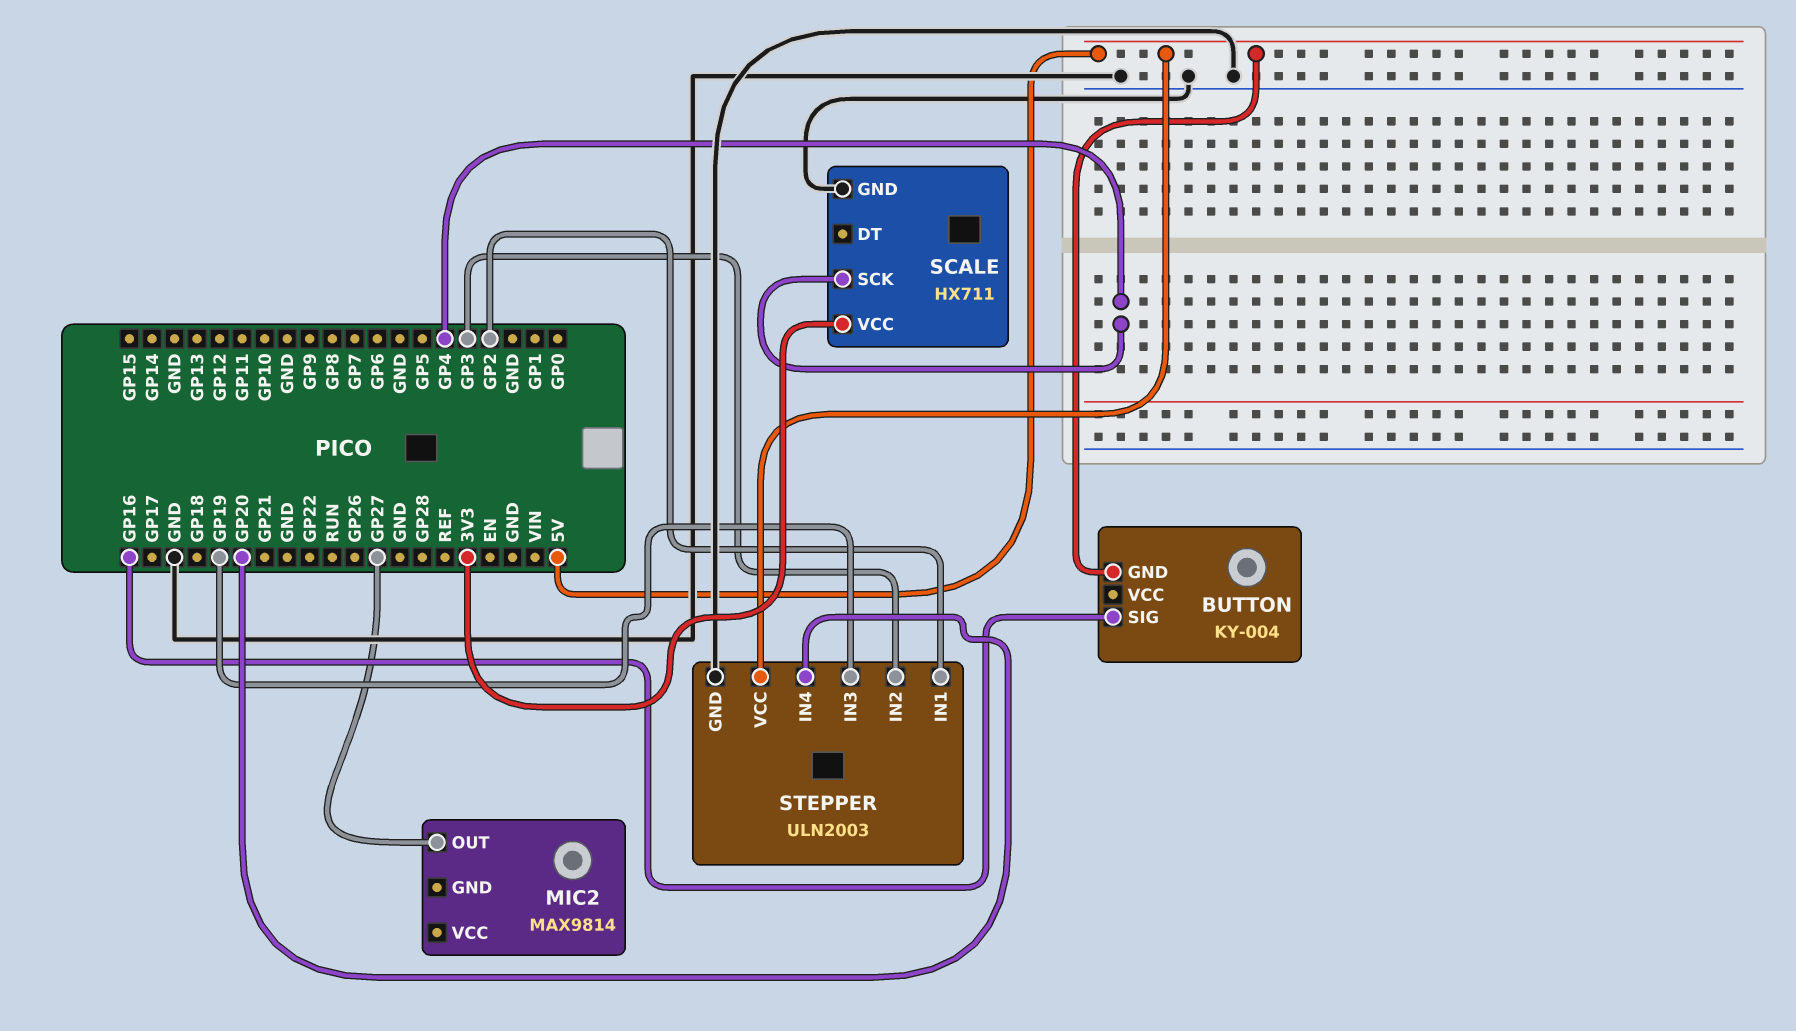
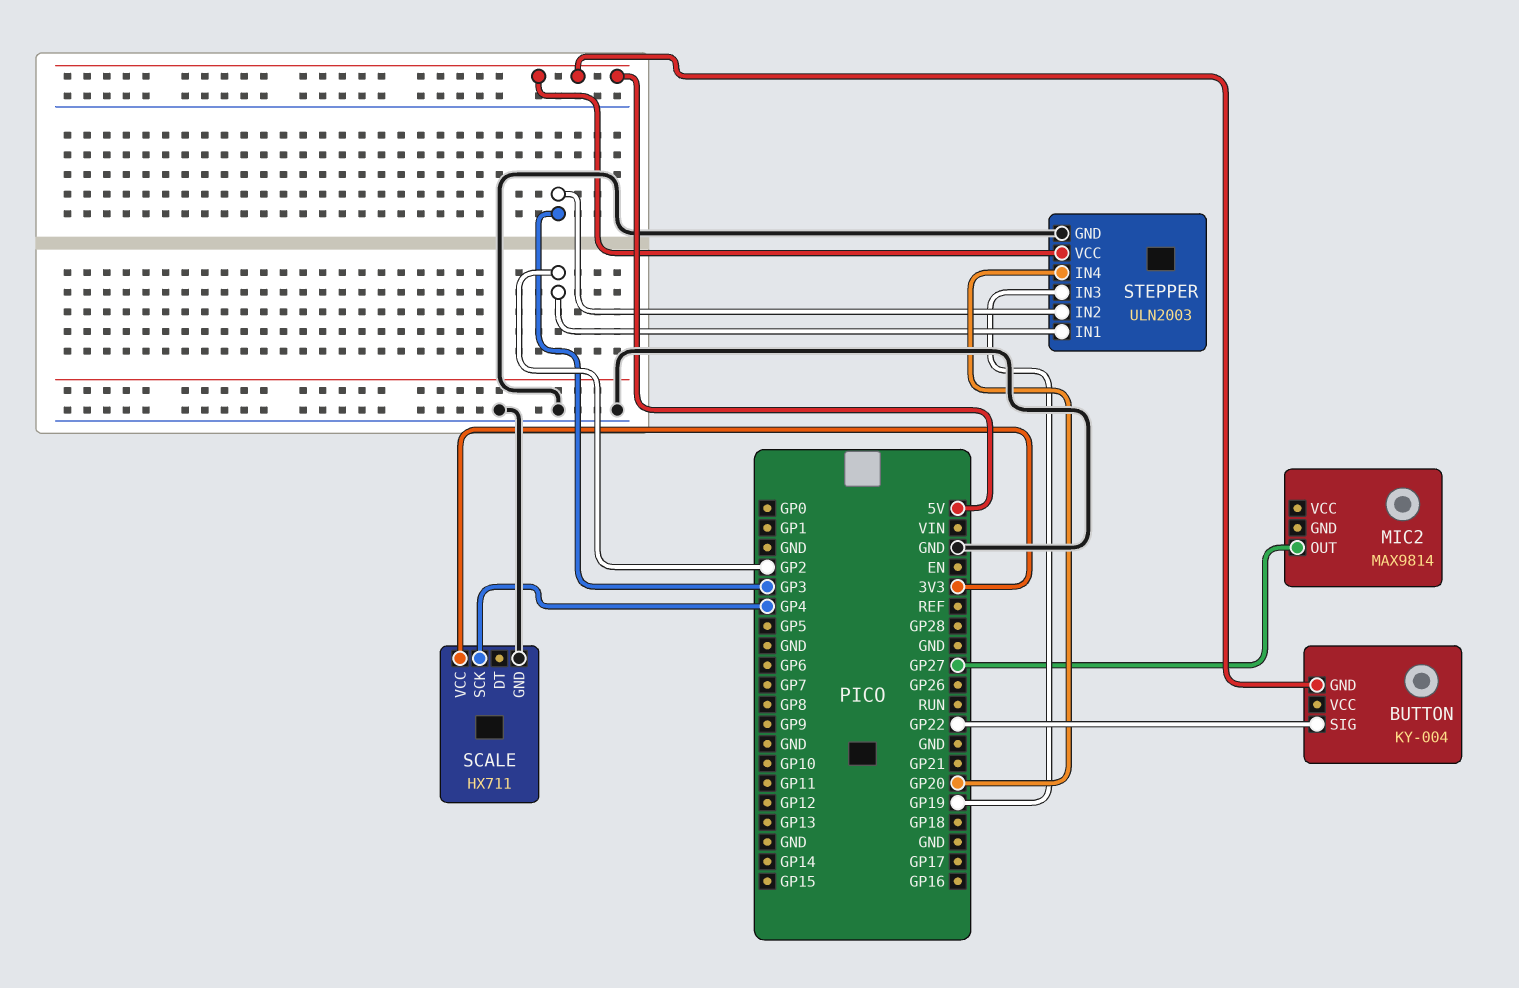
BUTTON pin SIG: GP16 -> GP22

